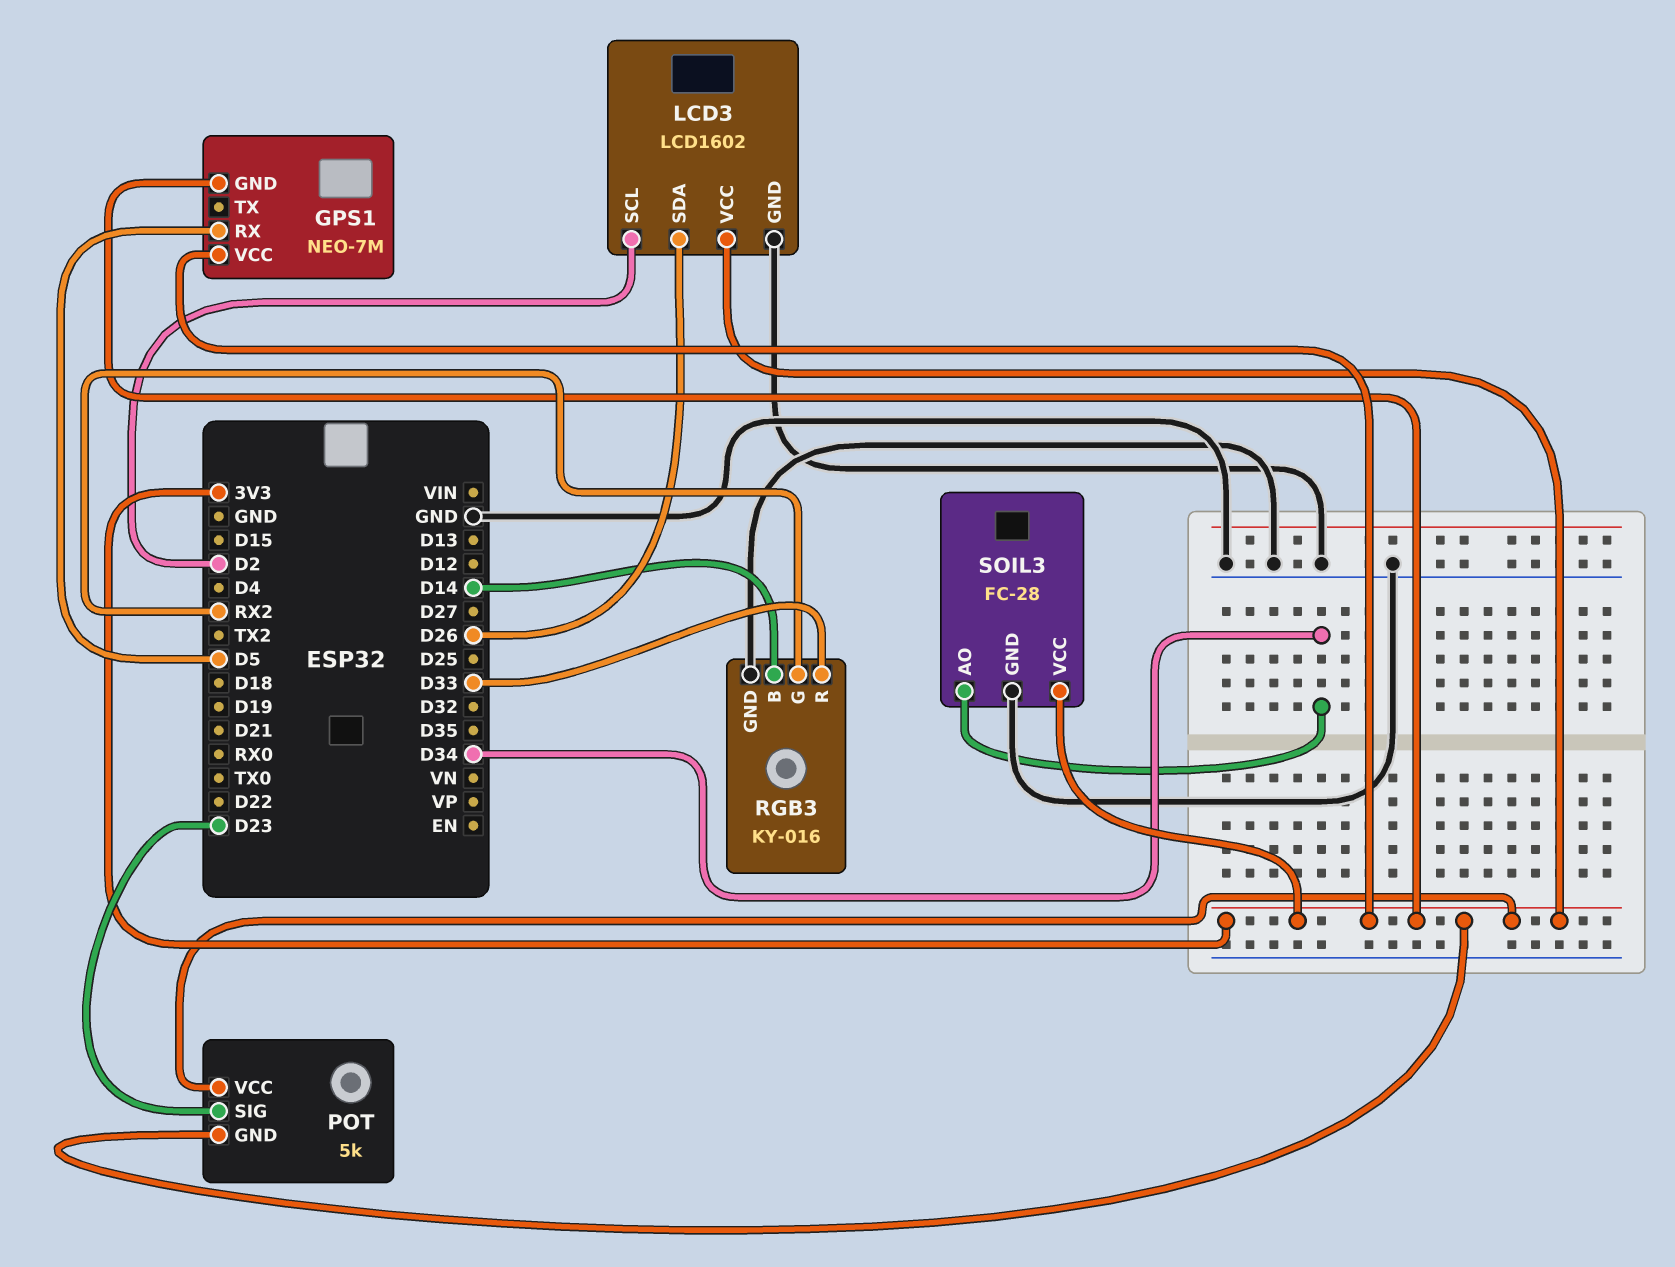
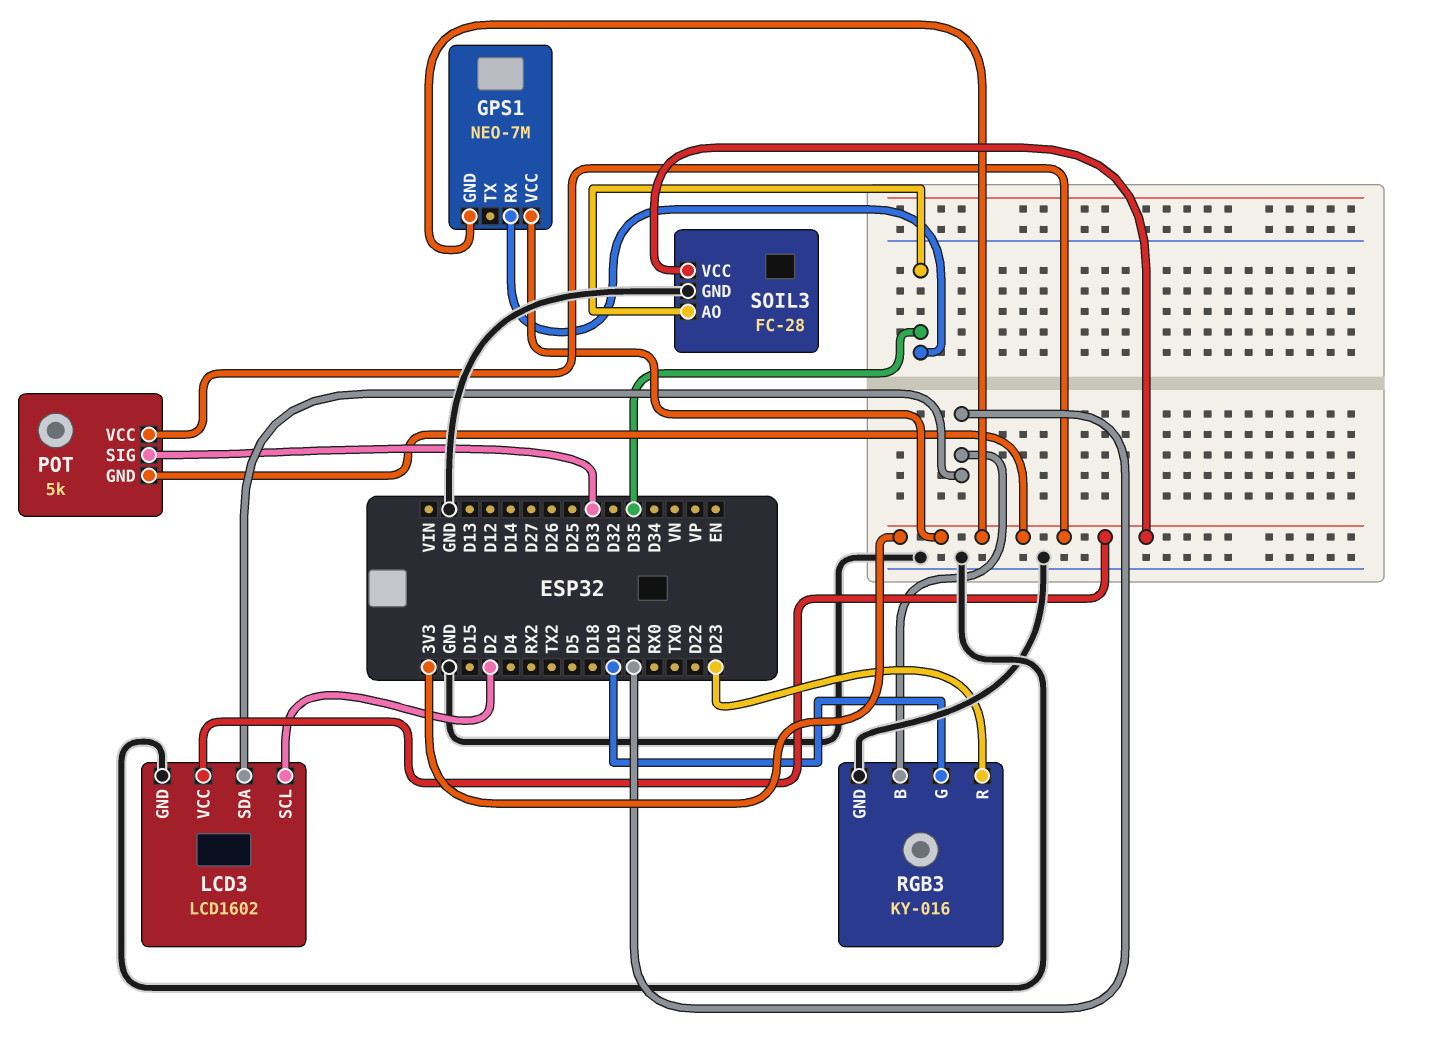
GPS1 pin RX: D5 -> D35
LCD3 pin SDA: D26 -> D21
POT pin SIG: D23 -> D33
RGB3 pin B: D14 -> D21
RGB3 pin G: RX2 -> D19
RGB3 pin R: D33 -> D23
SOIL3 pin AO: D34 -> D35

